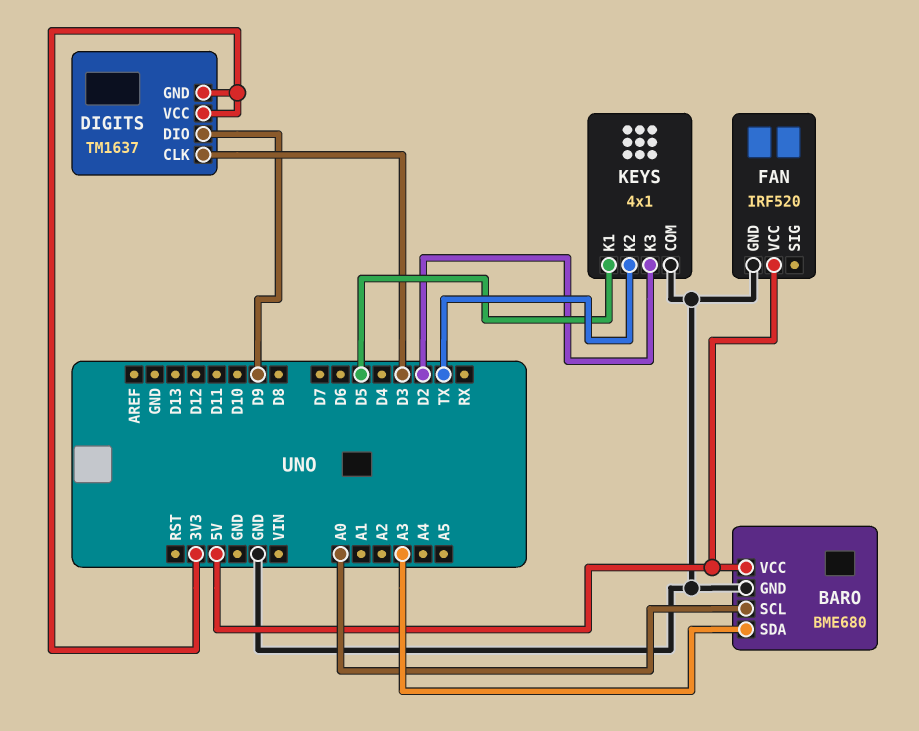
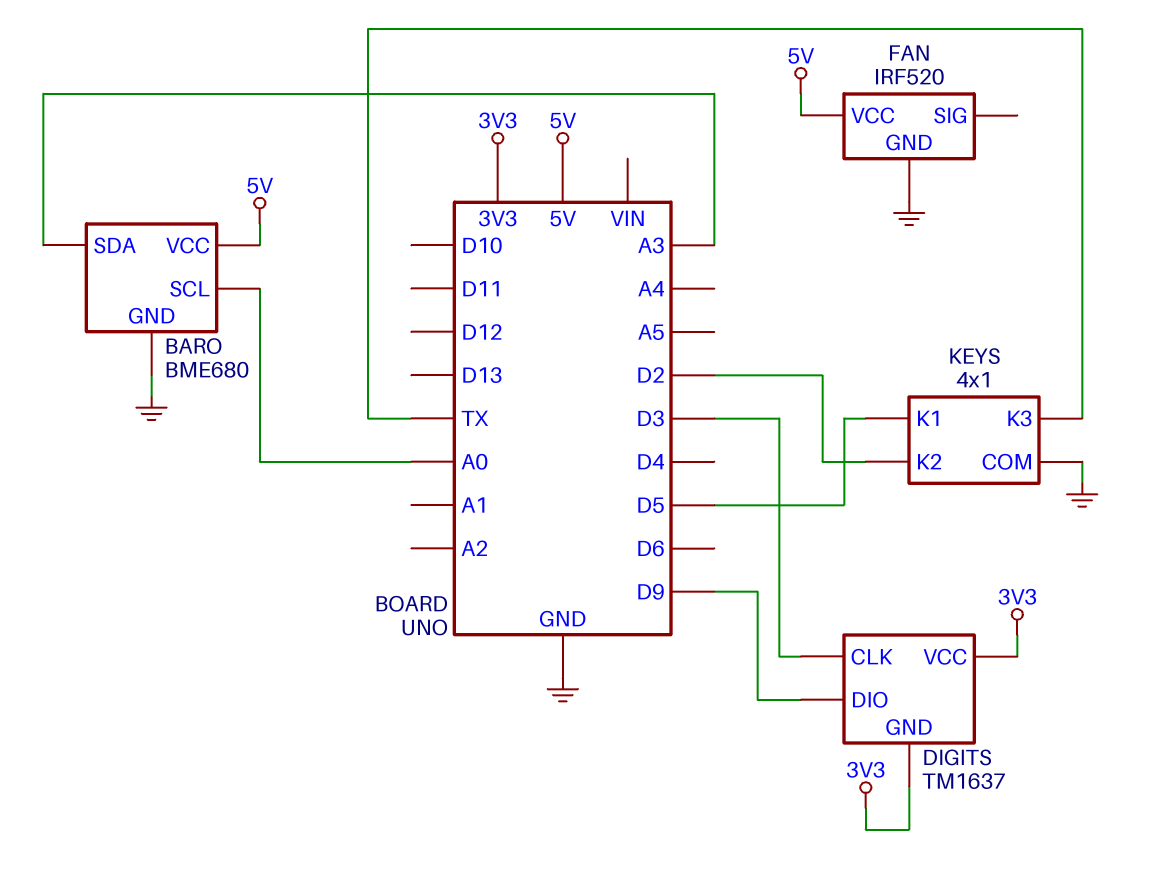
KEYS pin K2: TX -> D2
KEYS pin K3: D2 -> TX

